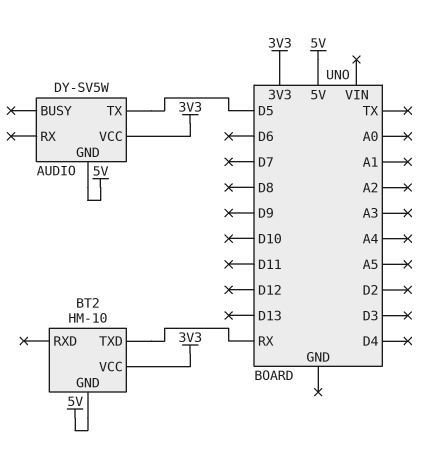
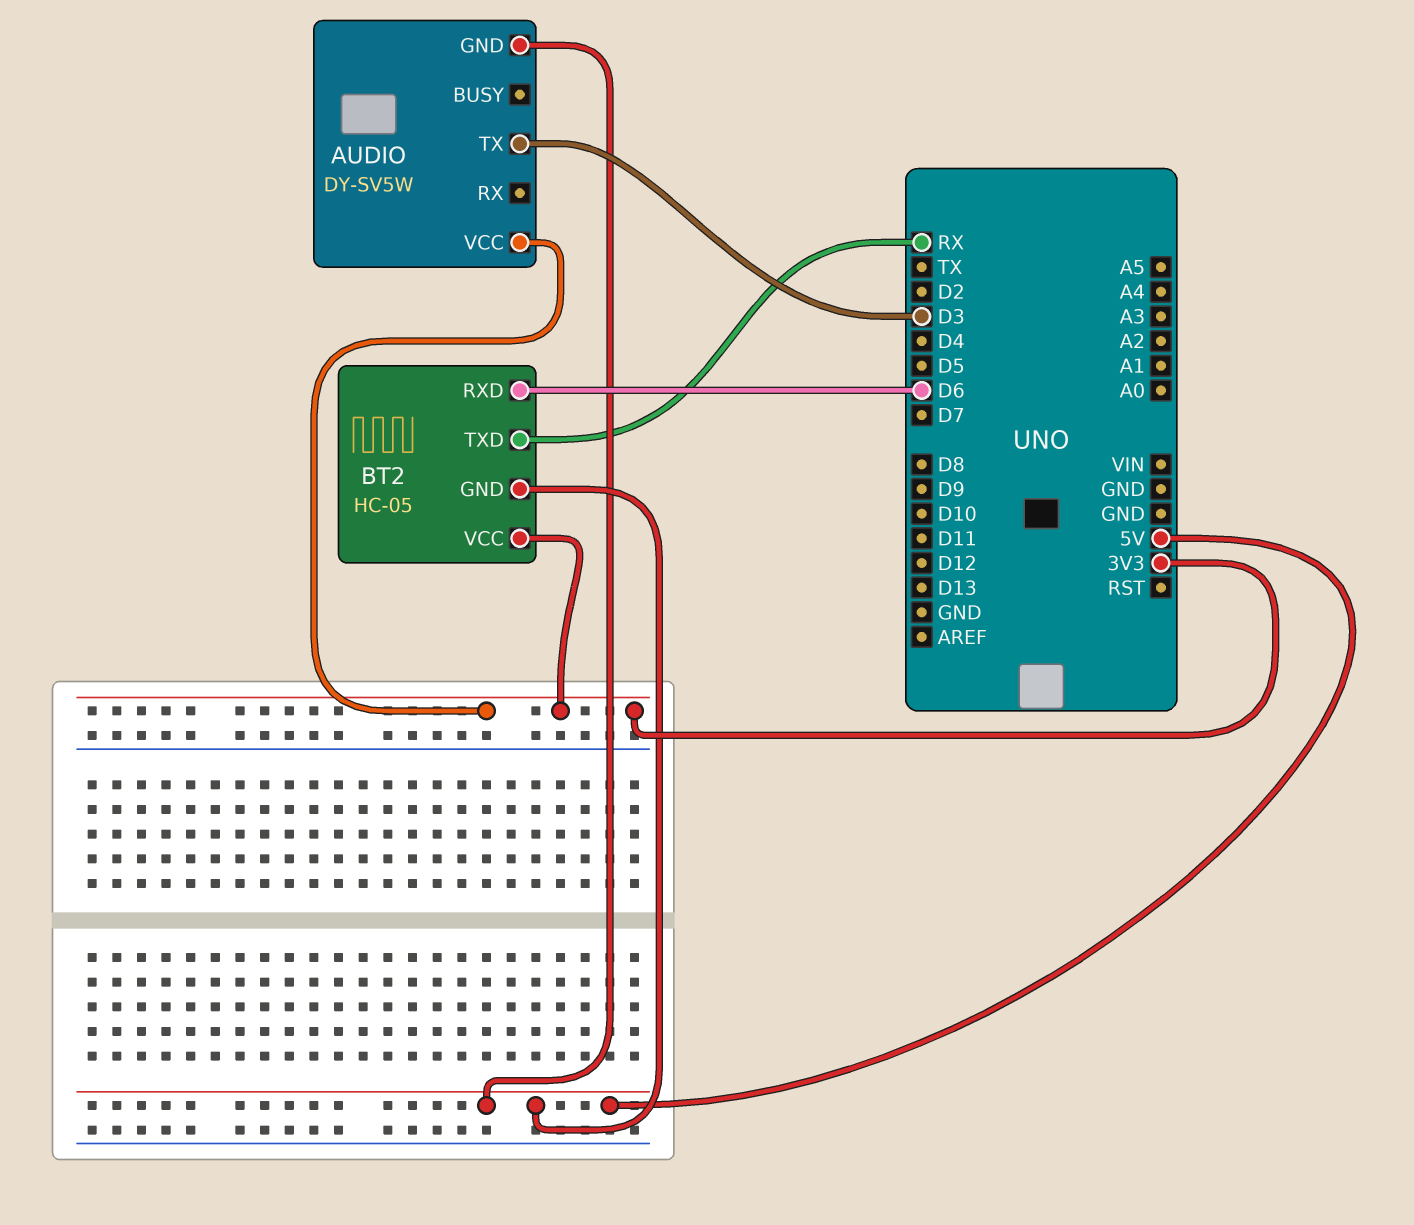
AUDIO pin TX: D5 -> D3
BT2: HM-10 -> HC-05
BT2 pin RXD: none -> D6

